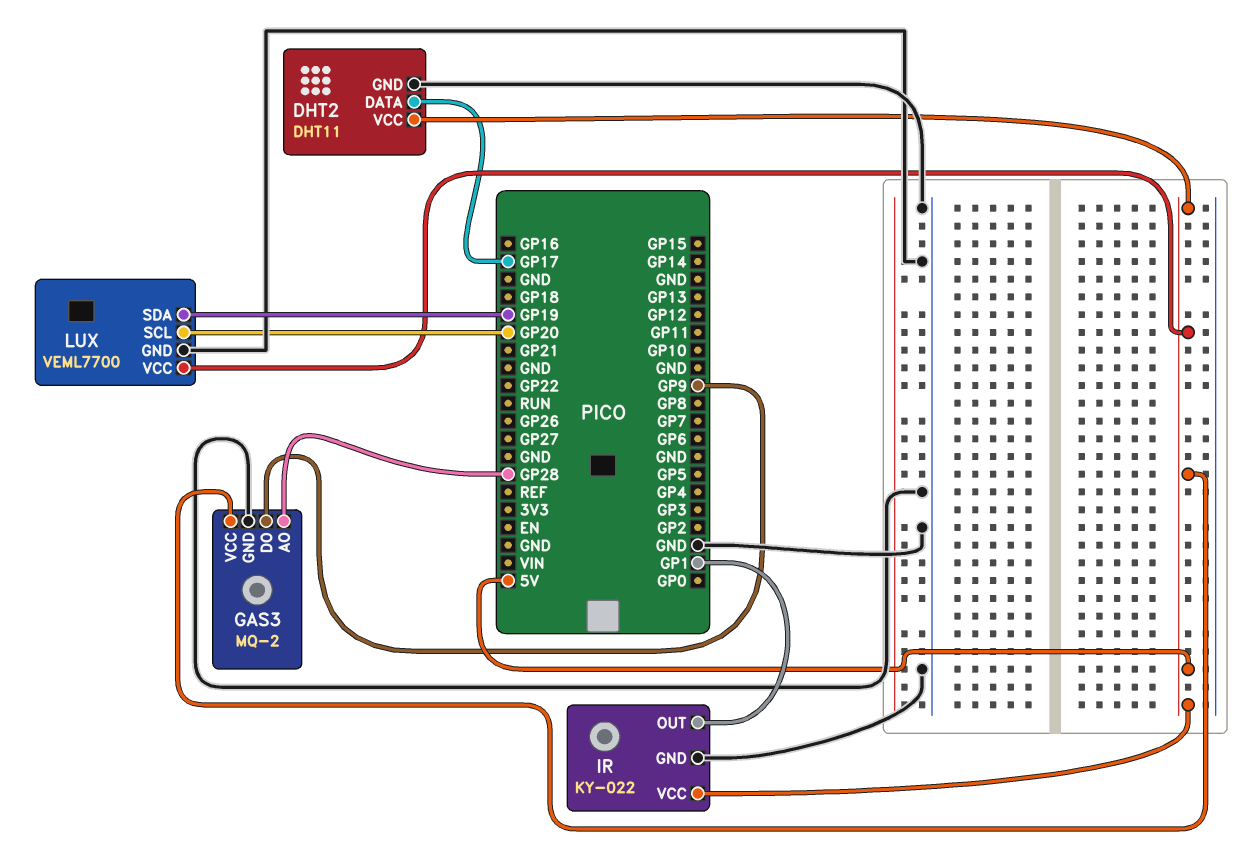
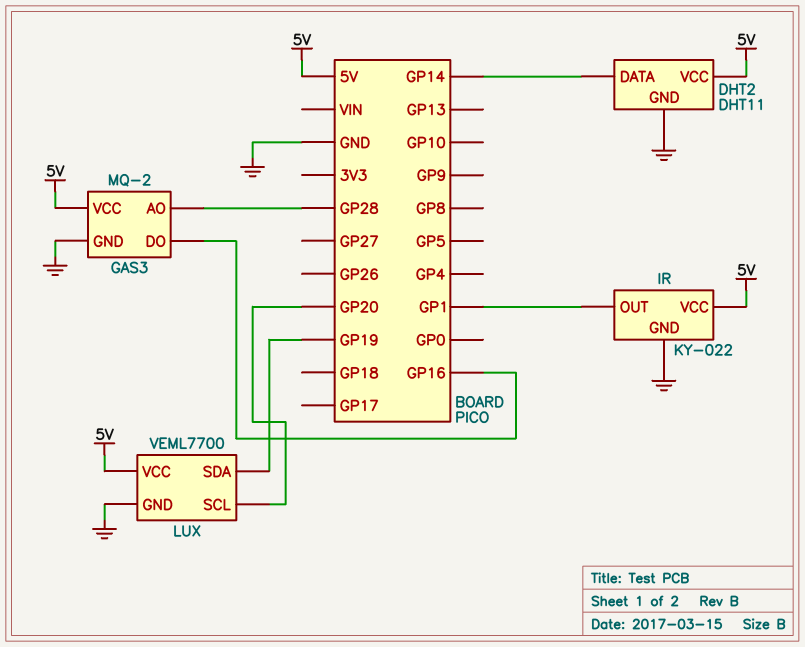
DHT2 pin DATA: GP17 -> GP14
GAS3 pin DO: GP9 -> GP16

